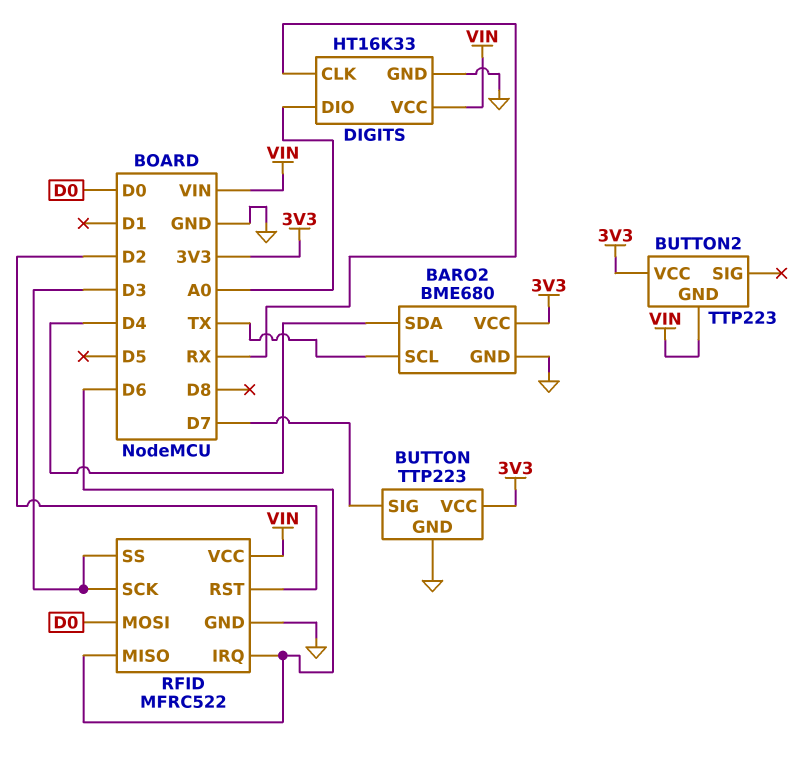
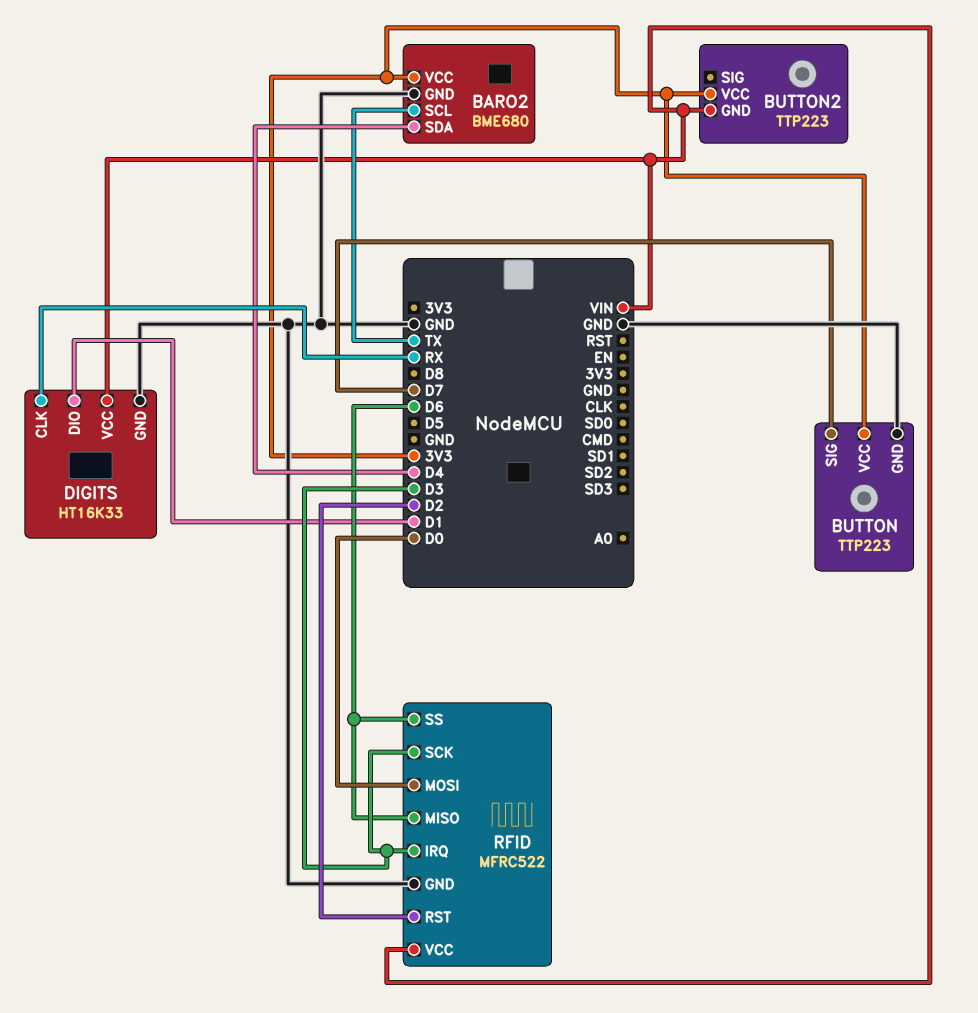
DIGITS pin DIO: A0 -> D1
RFID pin IRQ: D6 -> D3
RFID pin SS: D3 -> D6

